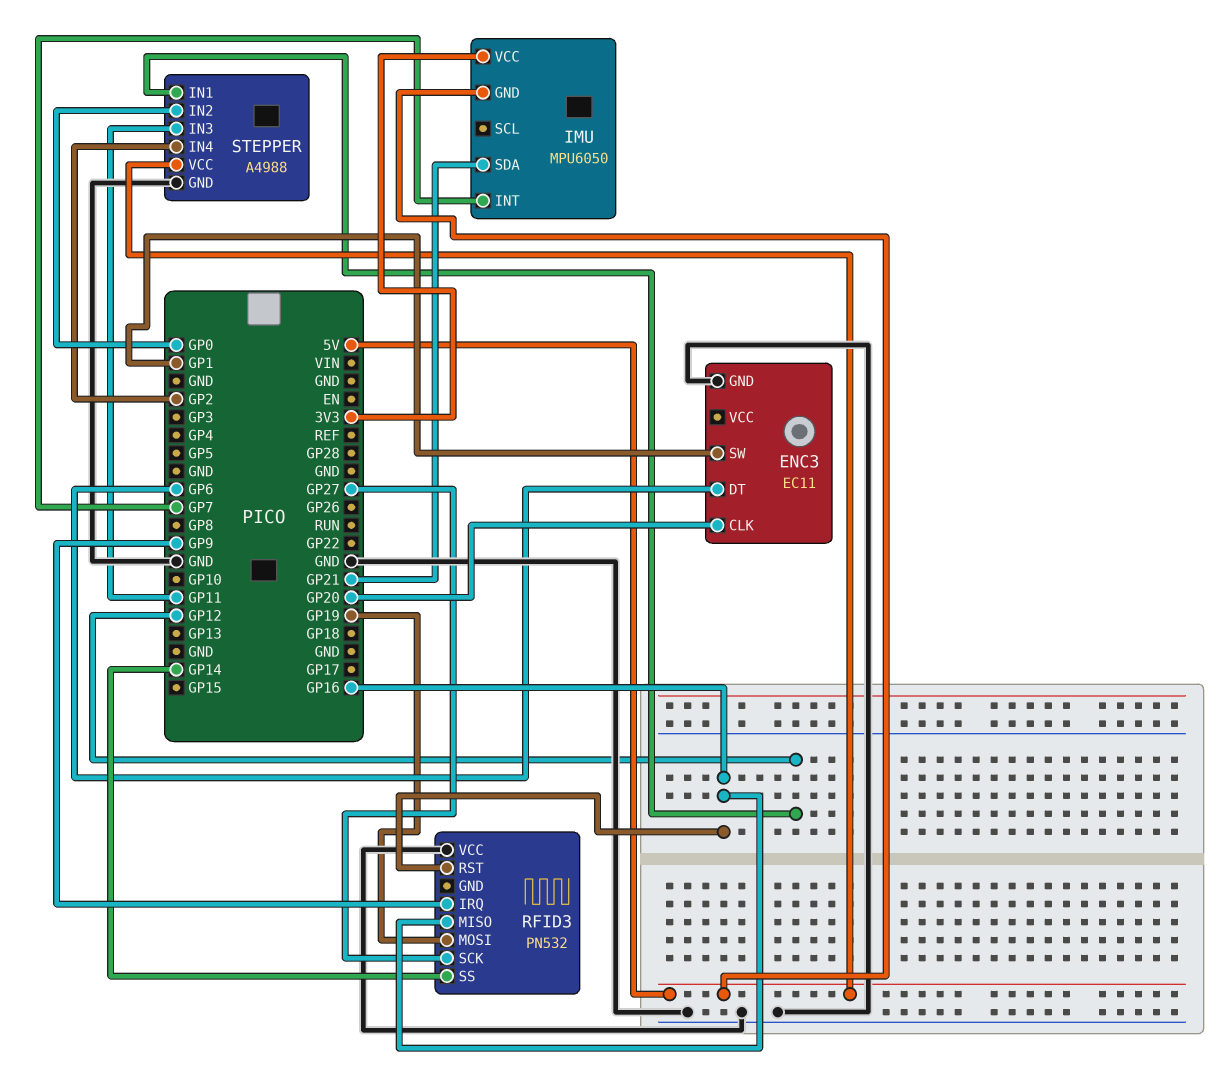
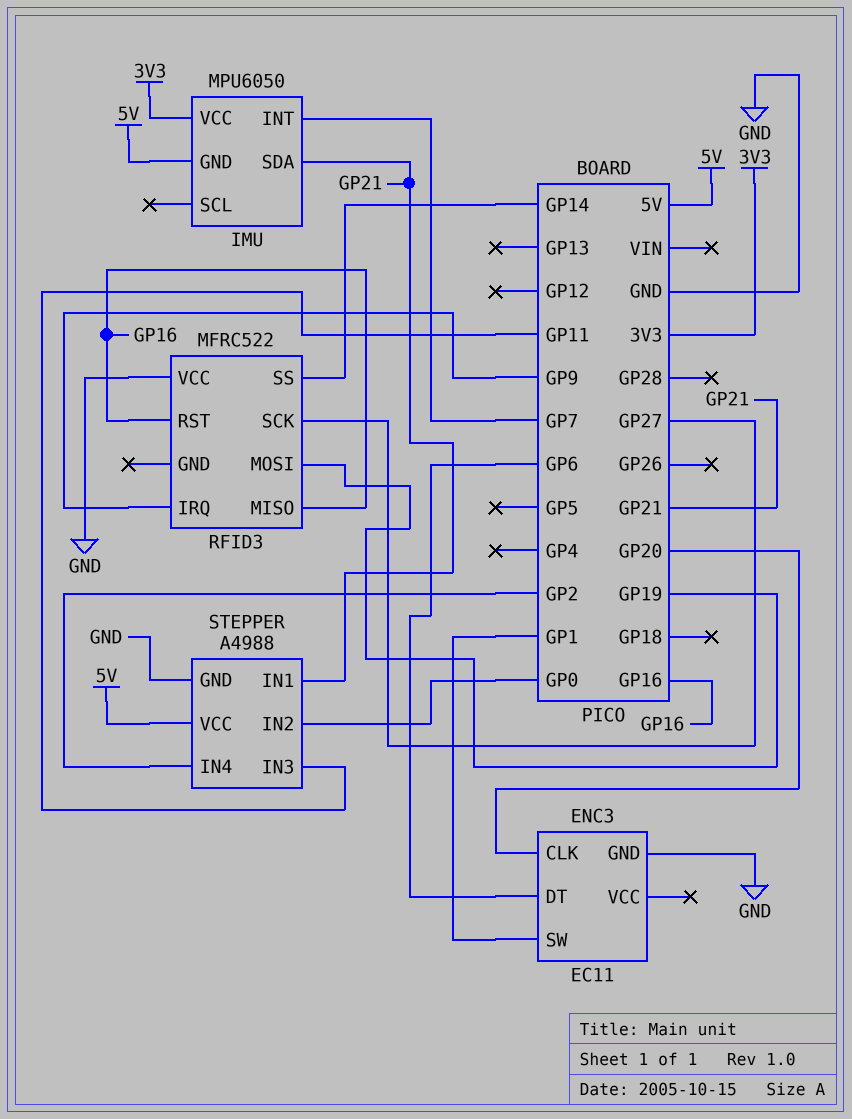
RFID3: PN532 -> MFRC522
STEPPER pin IN1: GP12 -> GP21

